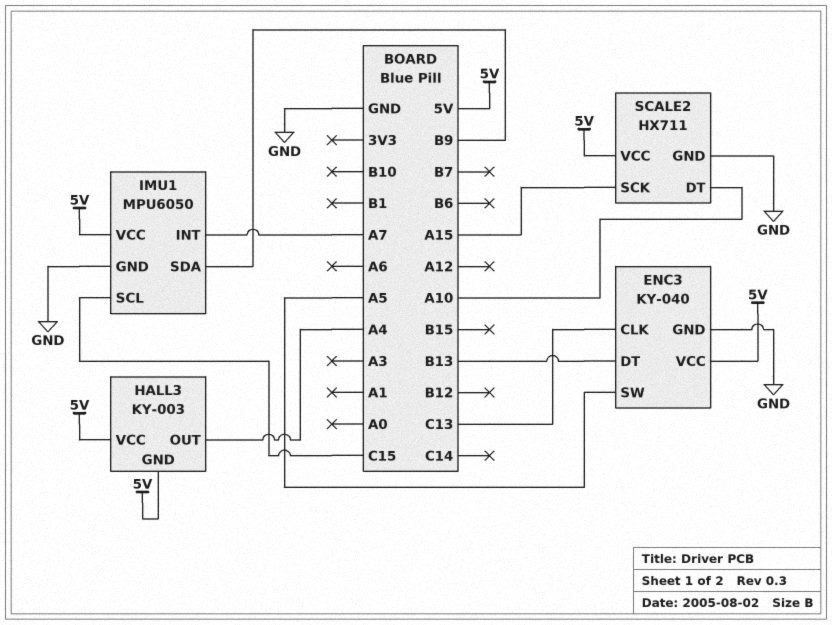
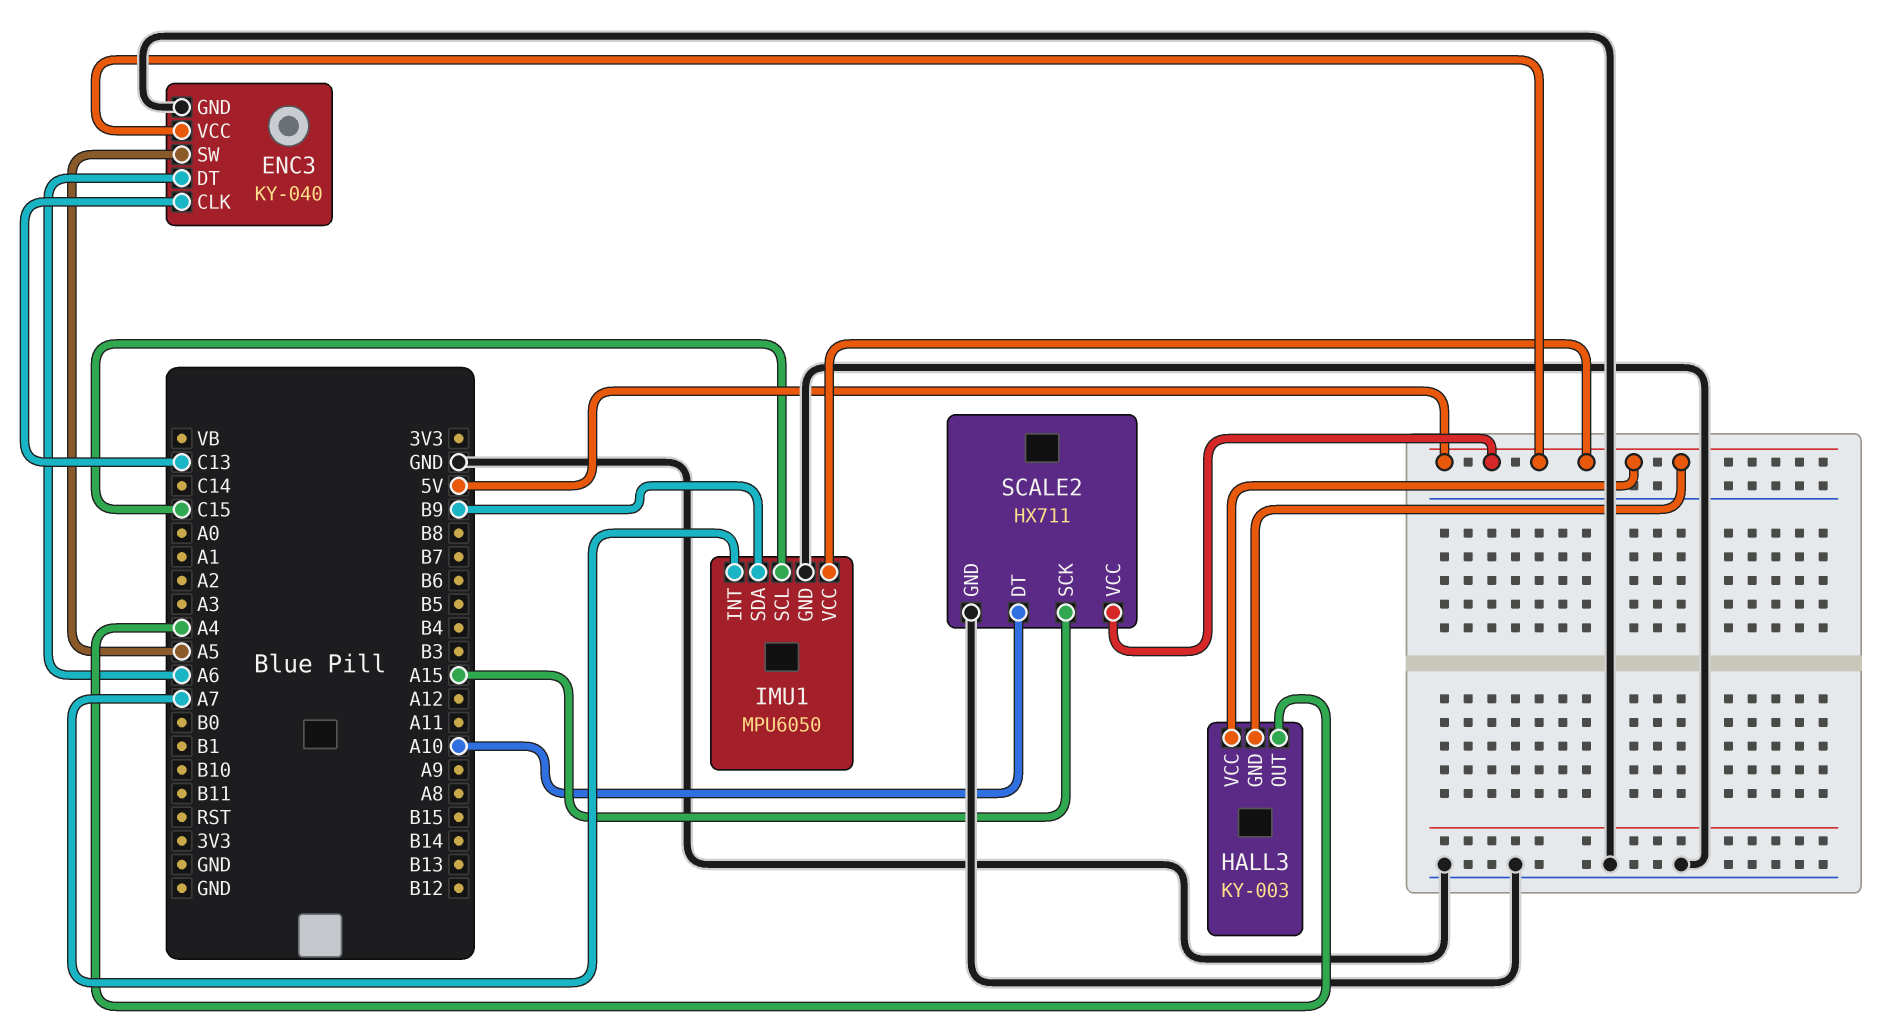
ENC3 pin DT: B13 -> A6

